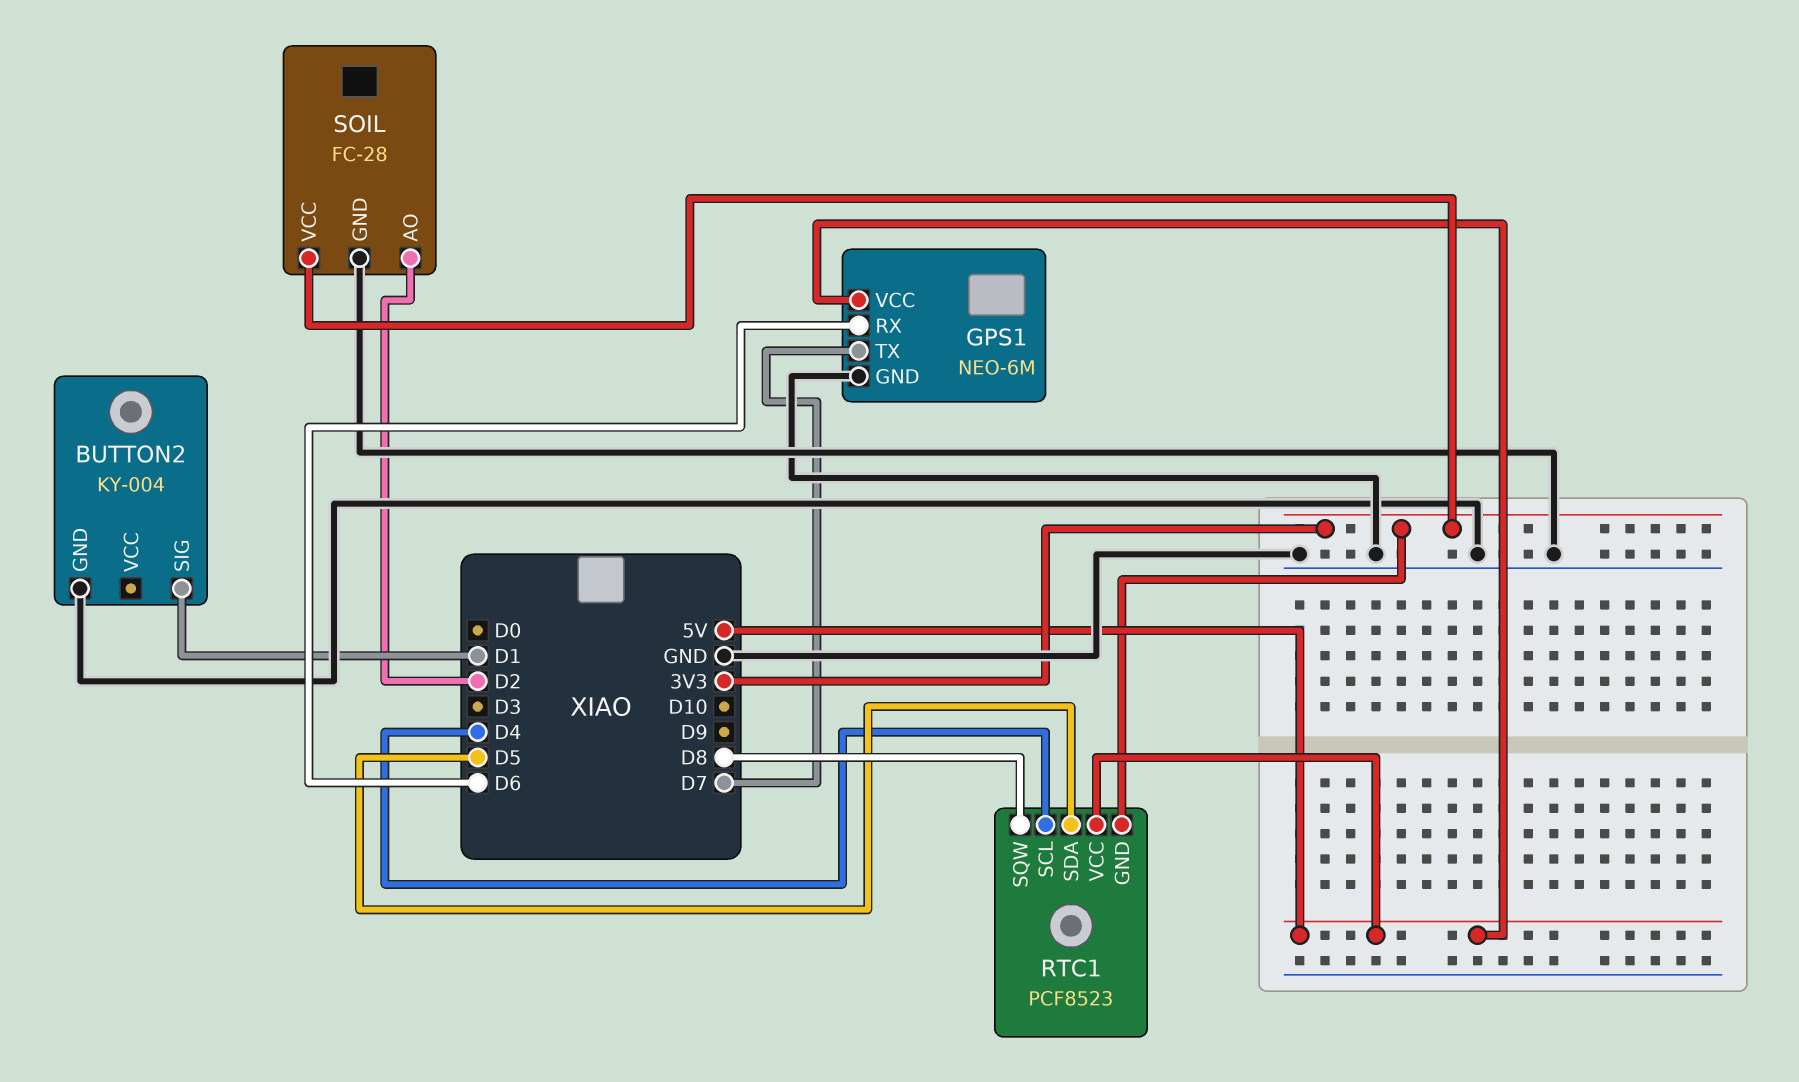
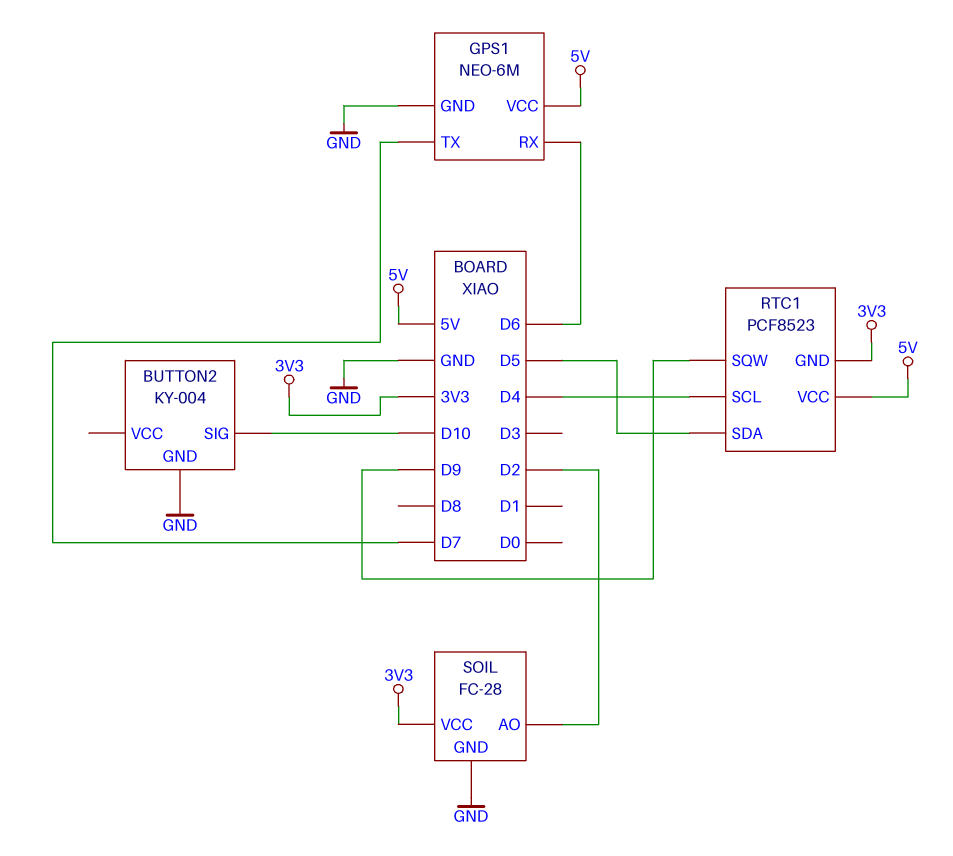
BUTTON2 pin SIG: D1 -> D10
RTC1 pin SQW: D8 -> D9

